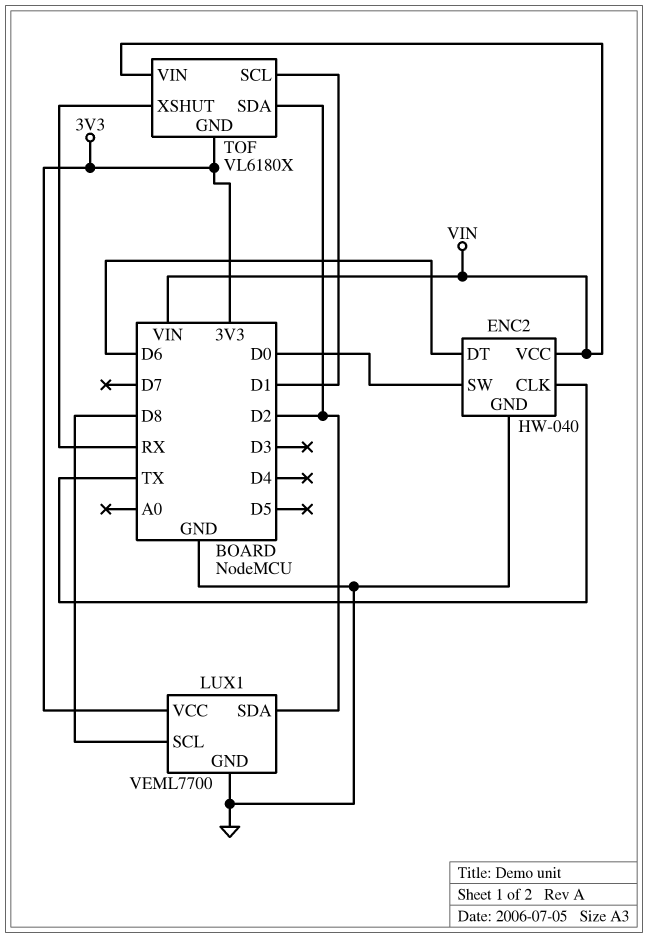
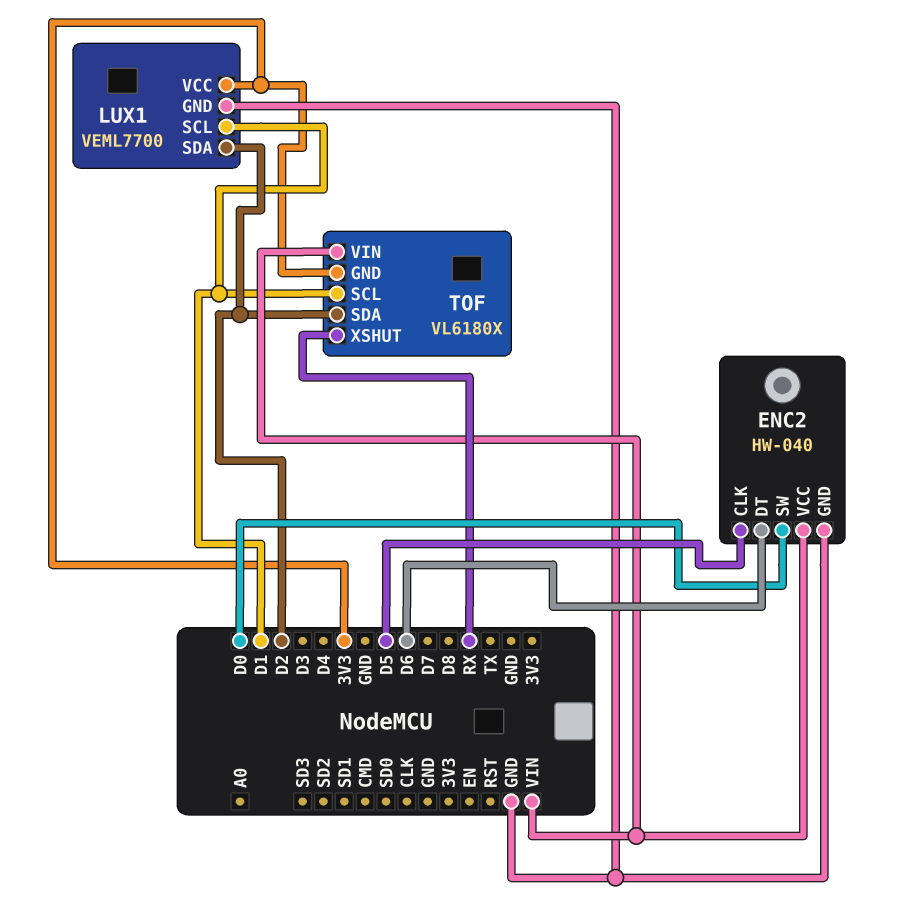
ENC2 pin CLK: TX -> D5
LUX1 pin SCL: D8 -> D1

